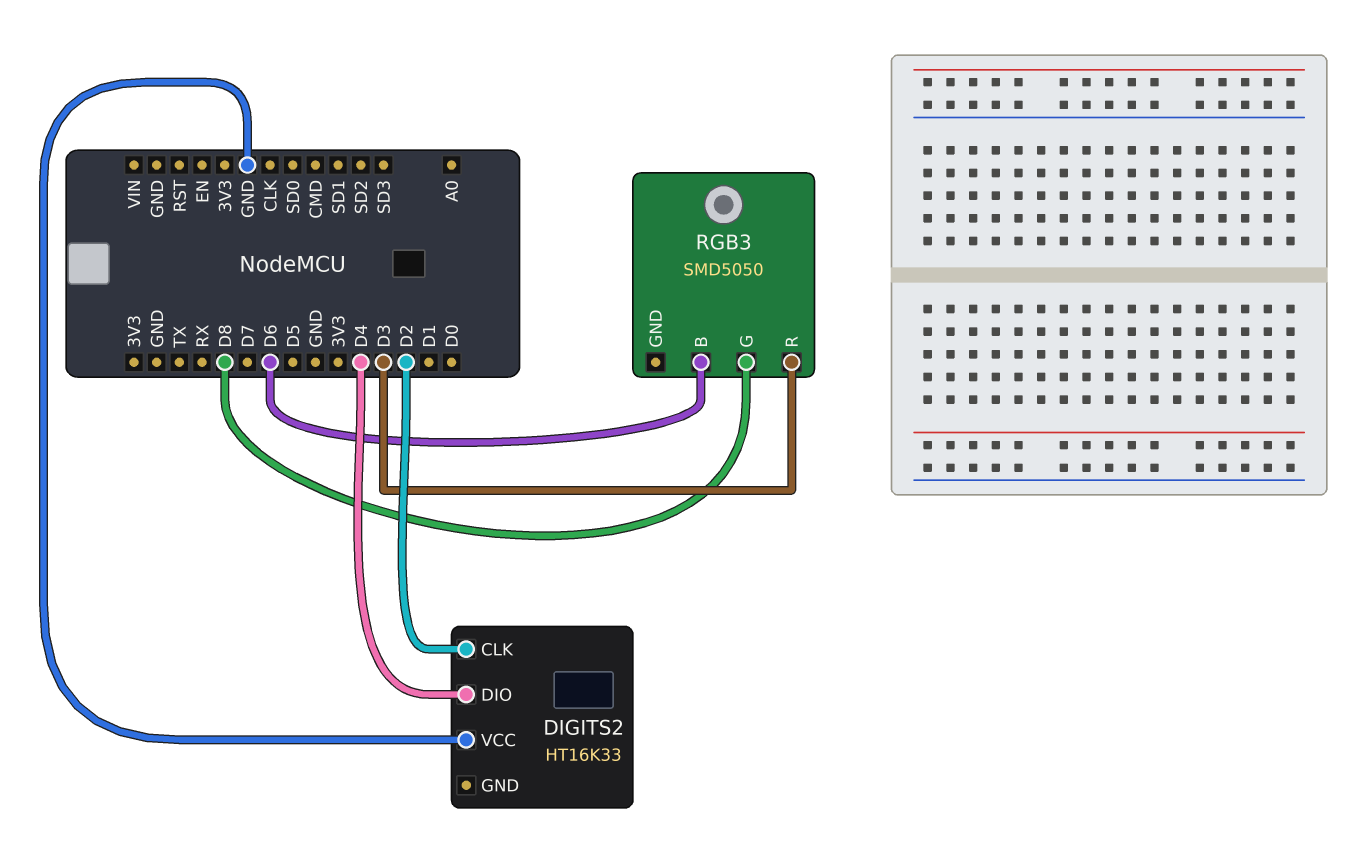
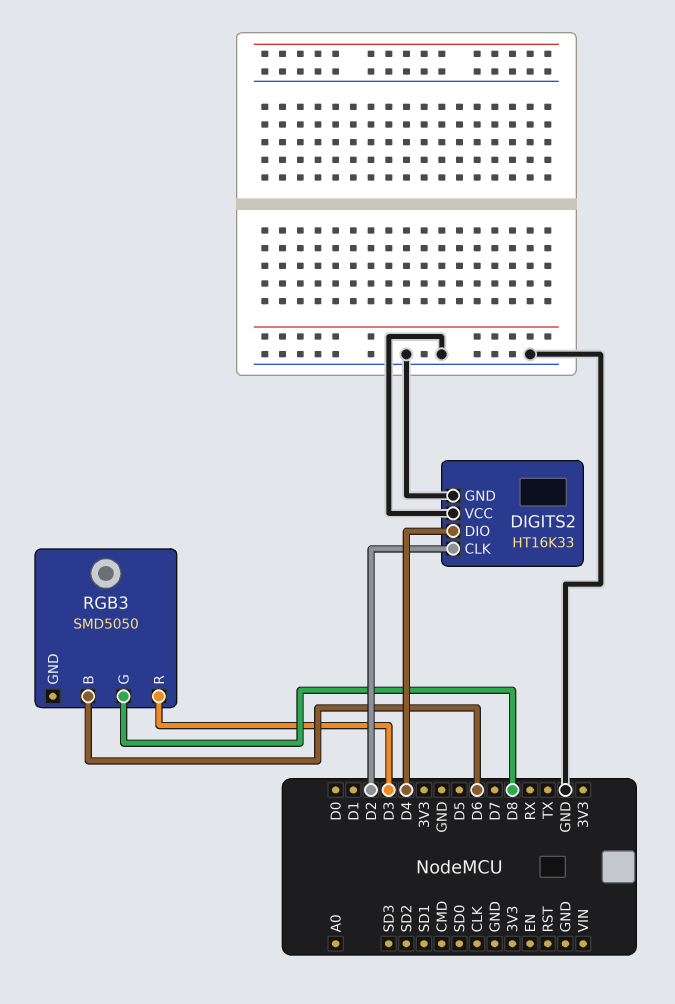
DIGITS2 pin GND: none -> GND

